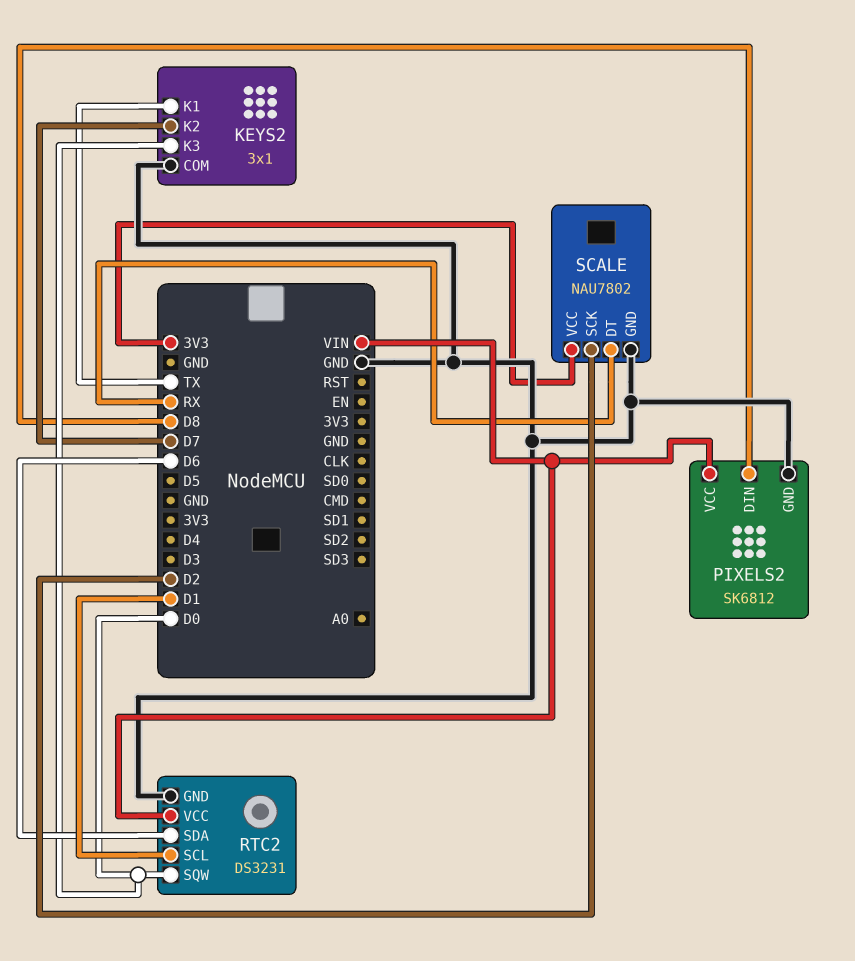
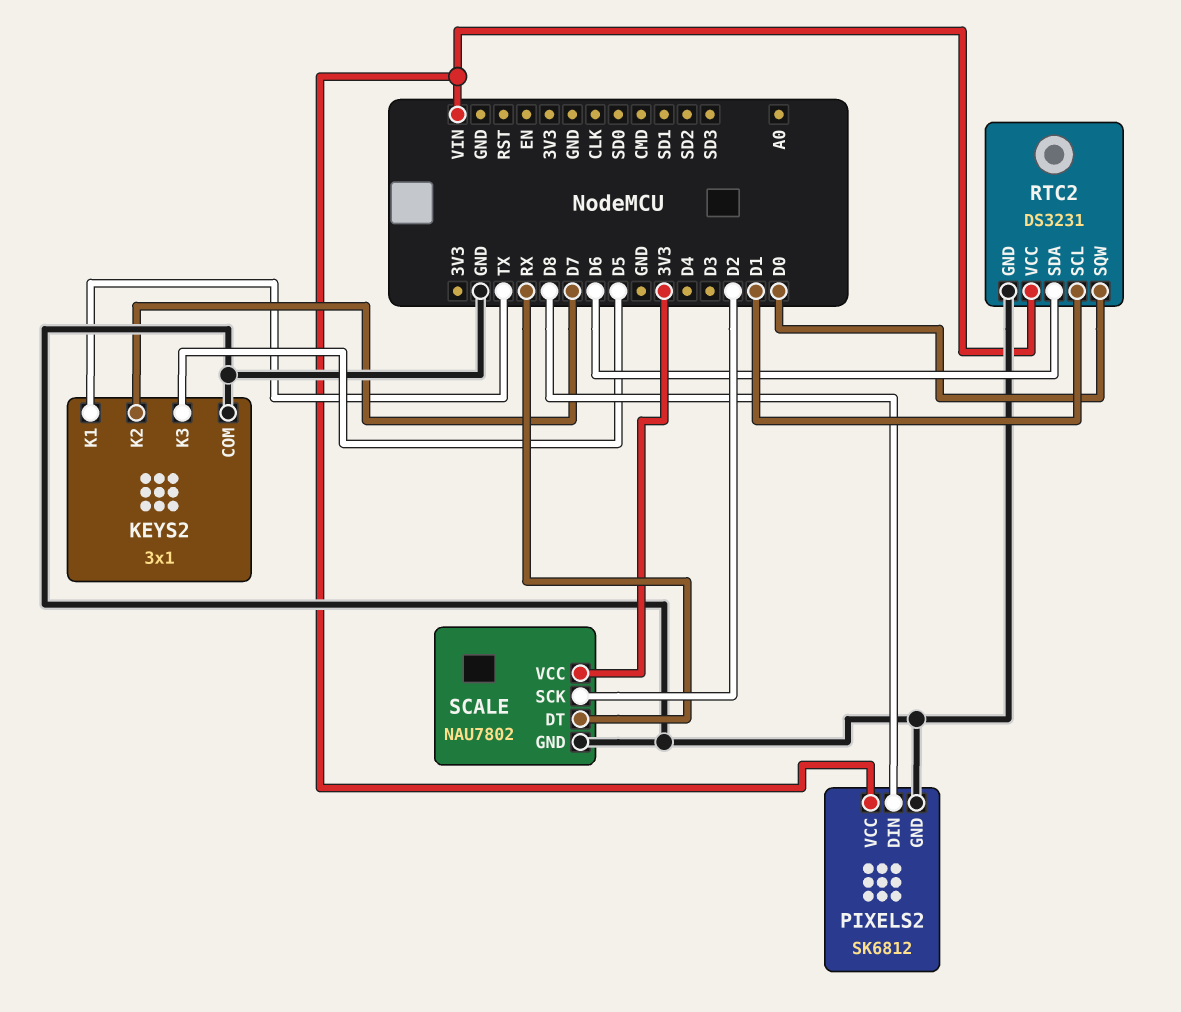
KEYS2 pin K3: D0 -> D5

